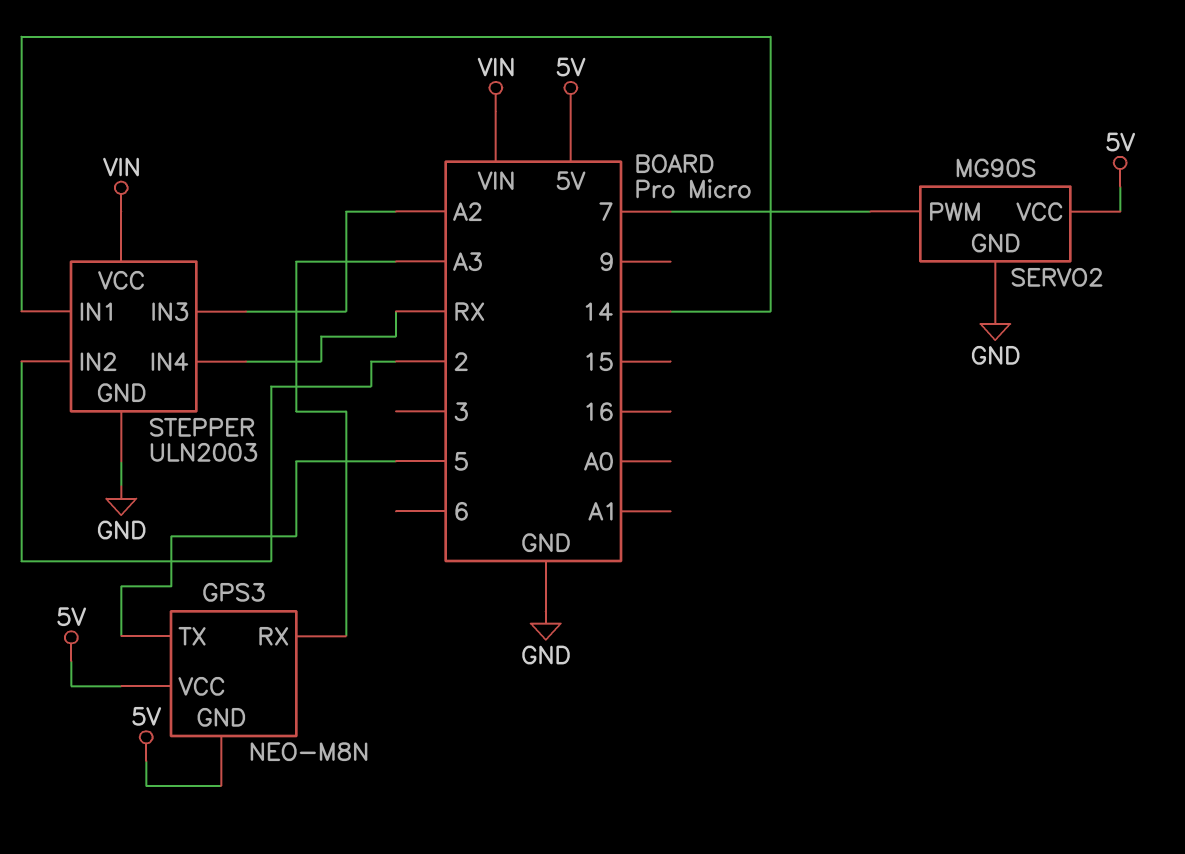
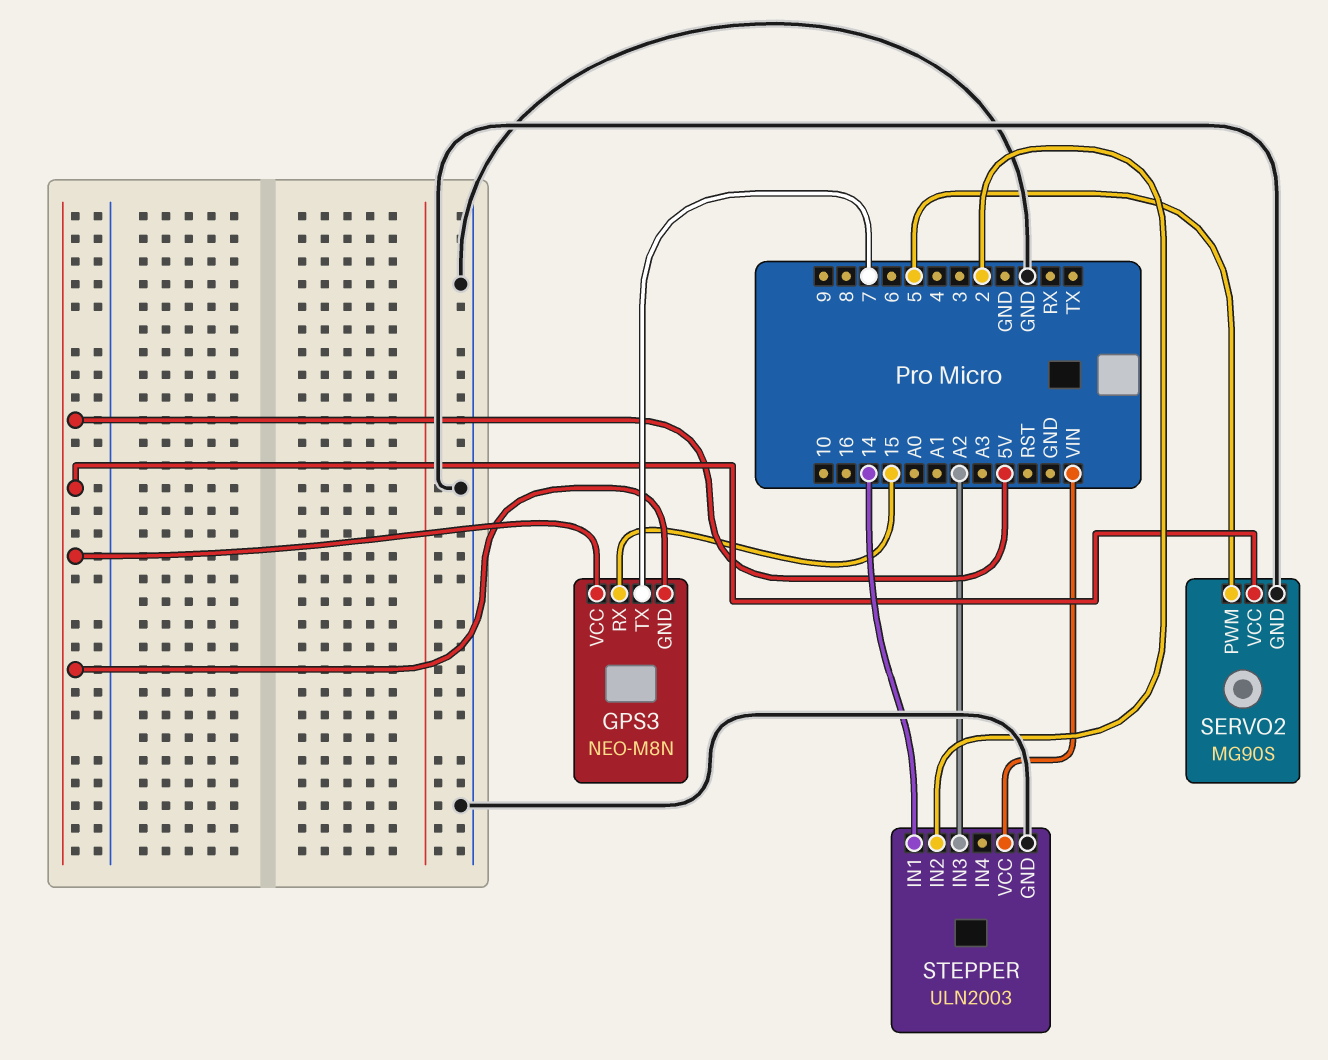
GPS3 pin RX: A3 -> 15
GPS3 pin TX: 5 -> 7
SERVO2 pin PWM: 7 -> 5
STEPPER pin IN4: RX -> none

